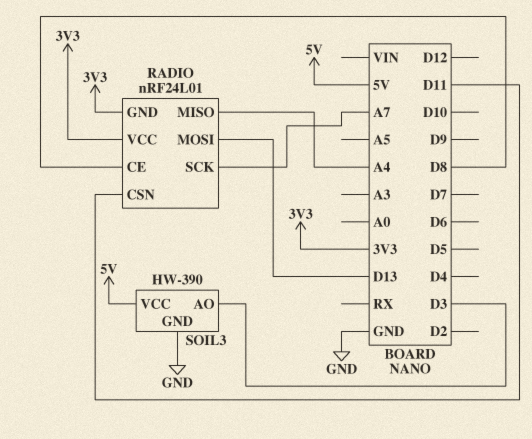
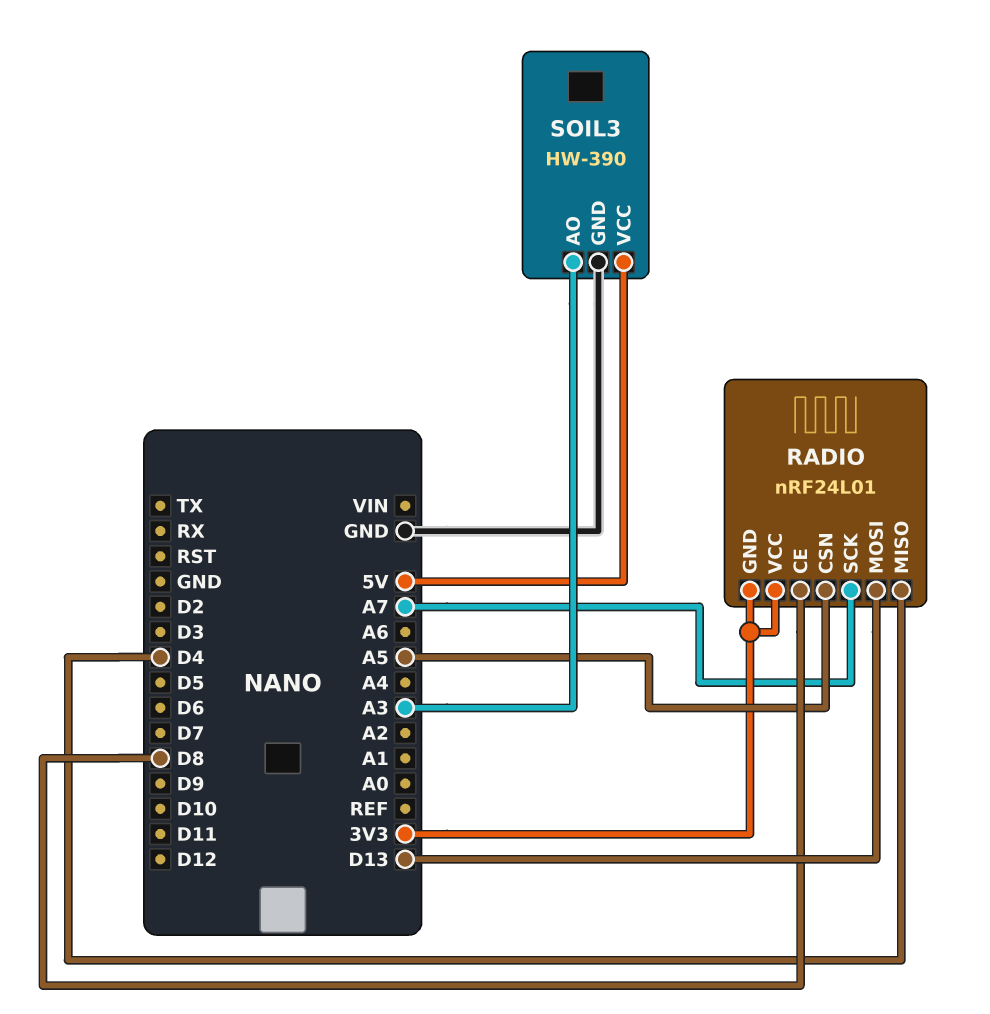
RADIO pin CSN: D11 -> A5
RADIO pin MISO: A4 -> D4
SOIL3 pin AO: D3 -> A3

